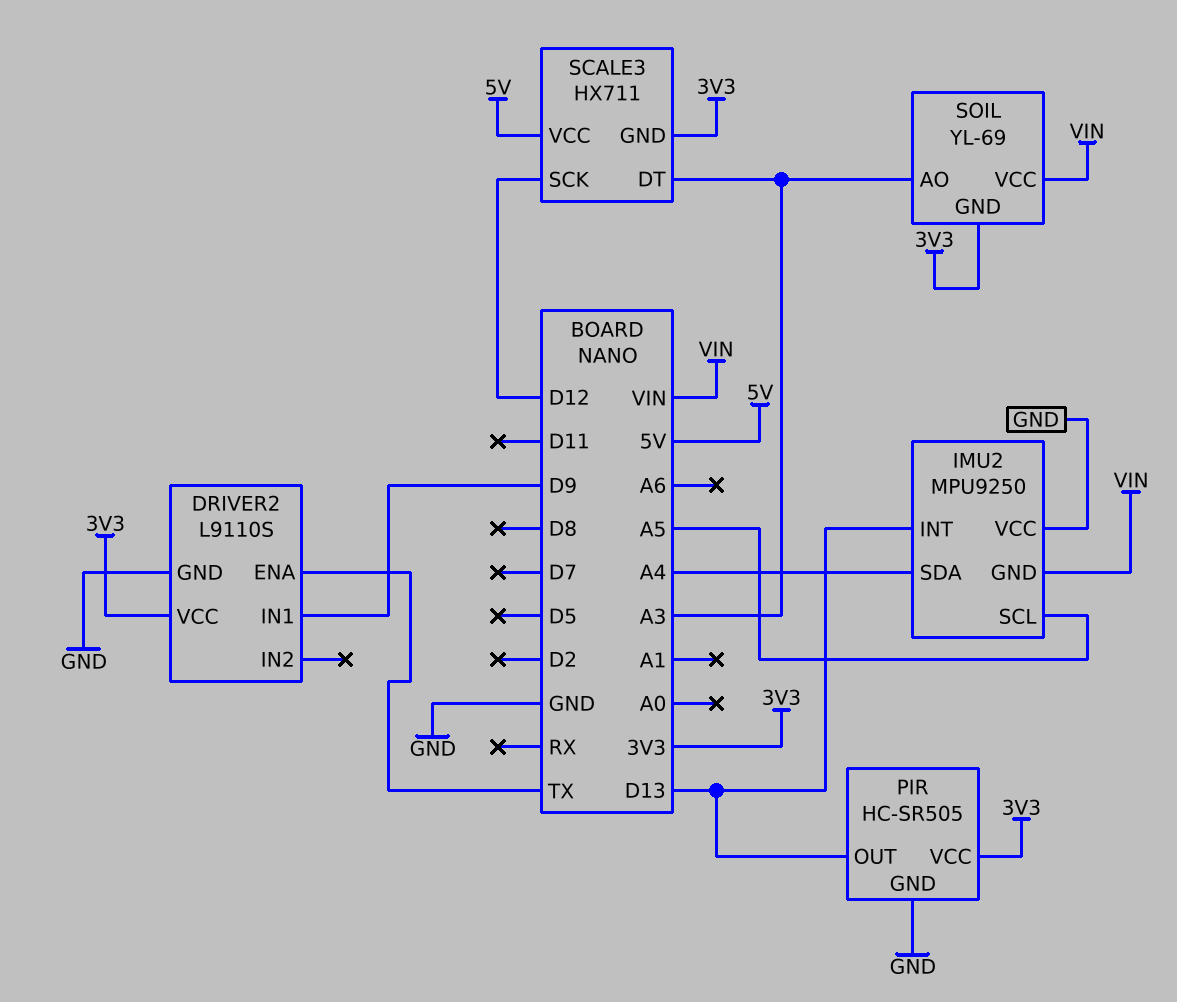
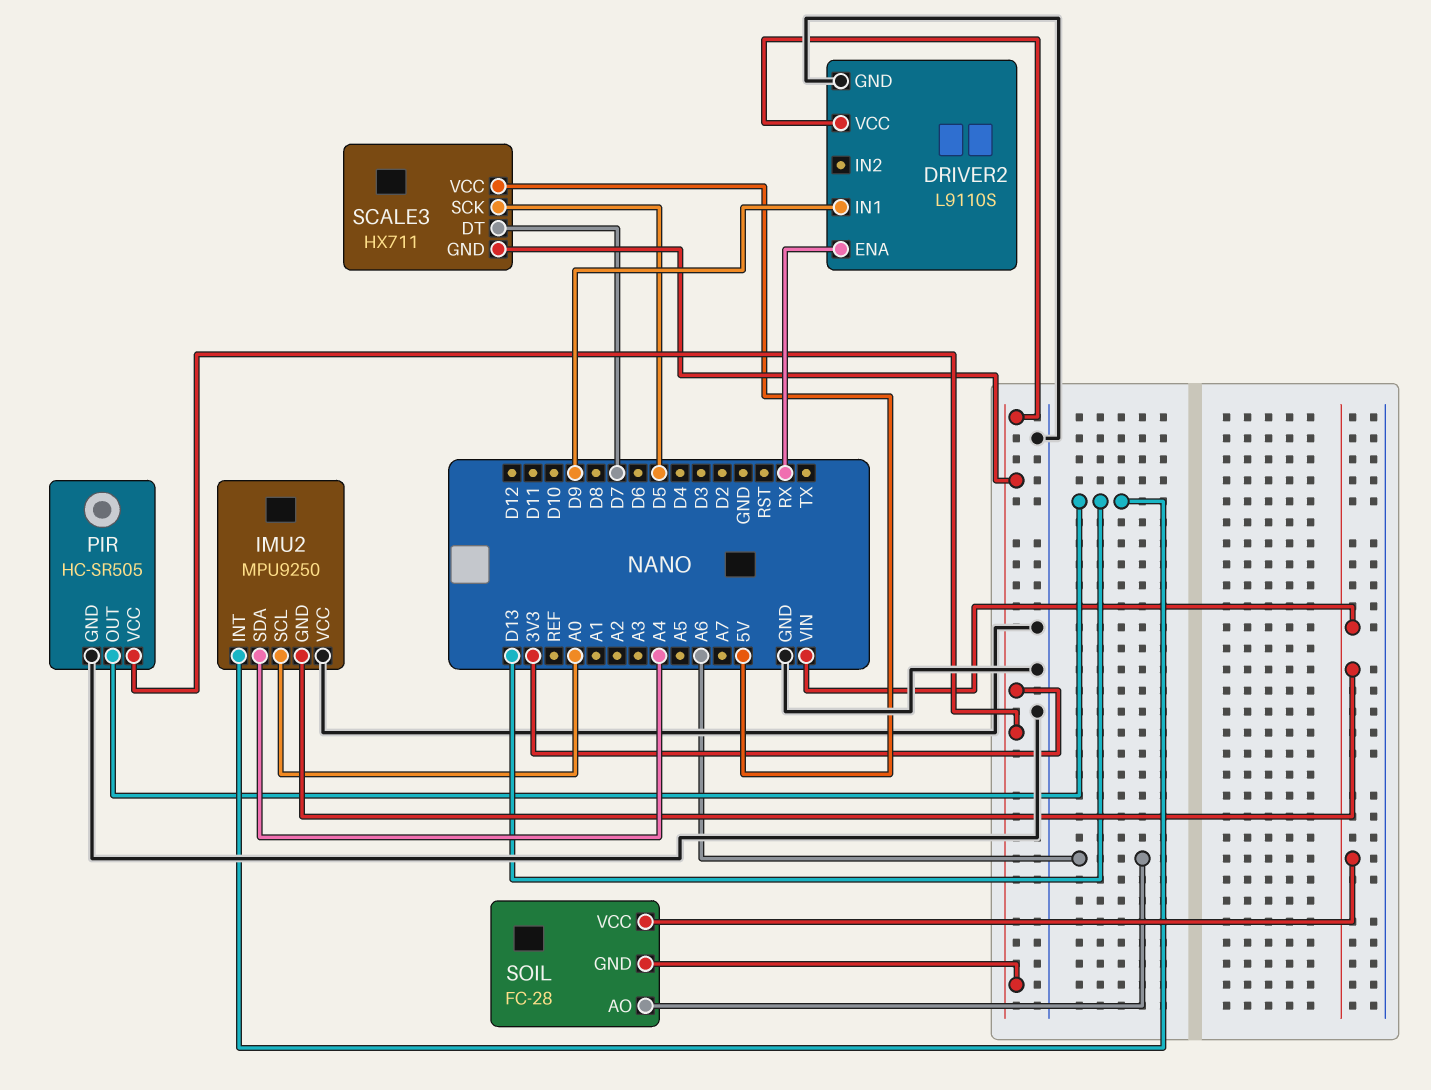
DRIVER2 pin ENA: TX -> RX
IMU2 pin SCL: A5 -> A0
SCALE3 pin DT: A3 -> D7
SCALE3 pin SCK: D12 -> D5
SOIL: YL-69 -> FC-28
SOIL pin AO: A3 -> A6

